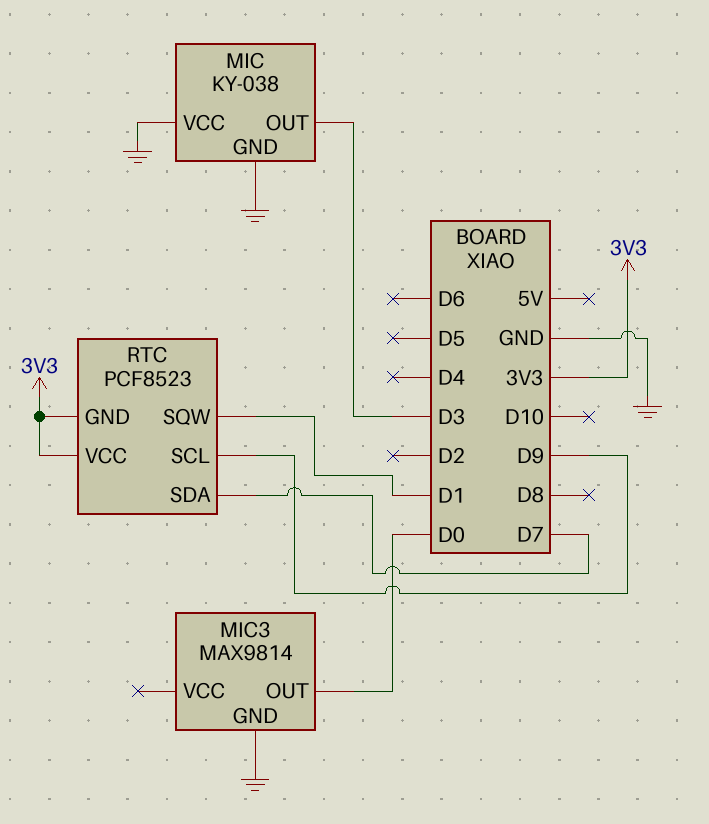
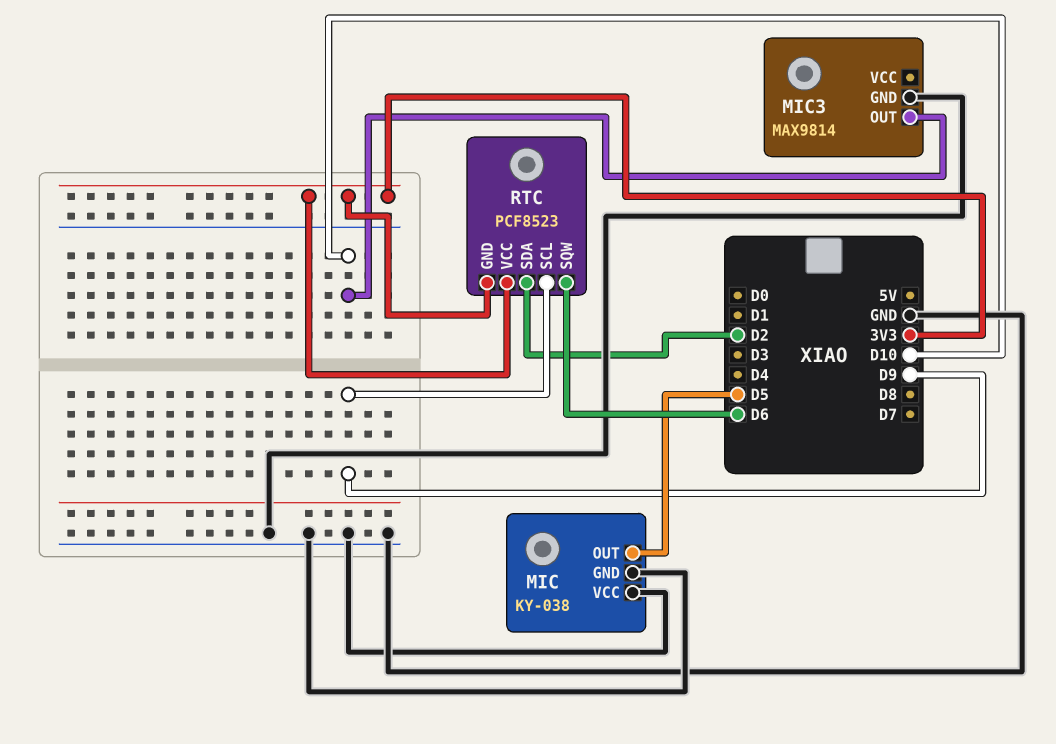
MIC pin OUT: D3 -> D5
MIC3 pin OUT: D0 -> D10
RTC pin SDA: D7 -> D2
RTC pin SQW: D1 -> D6

